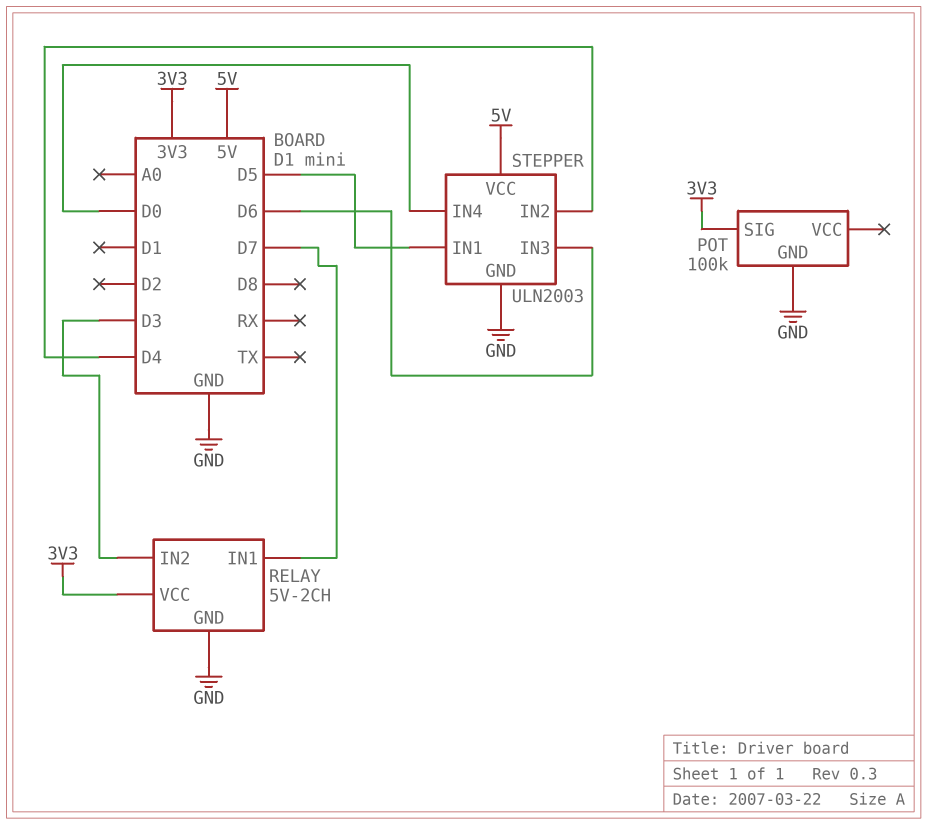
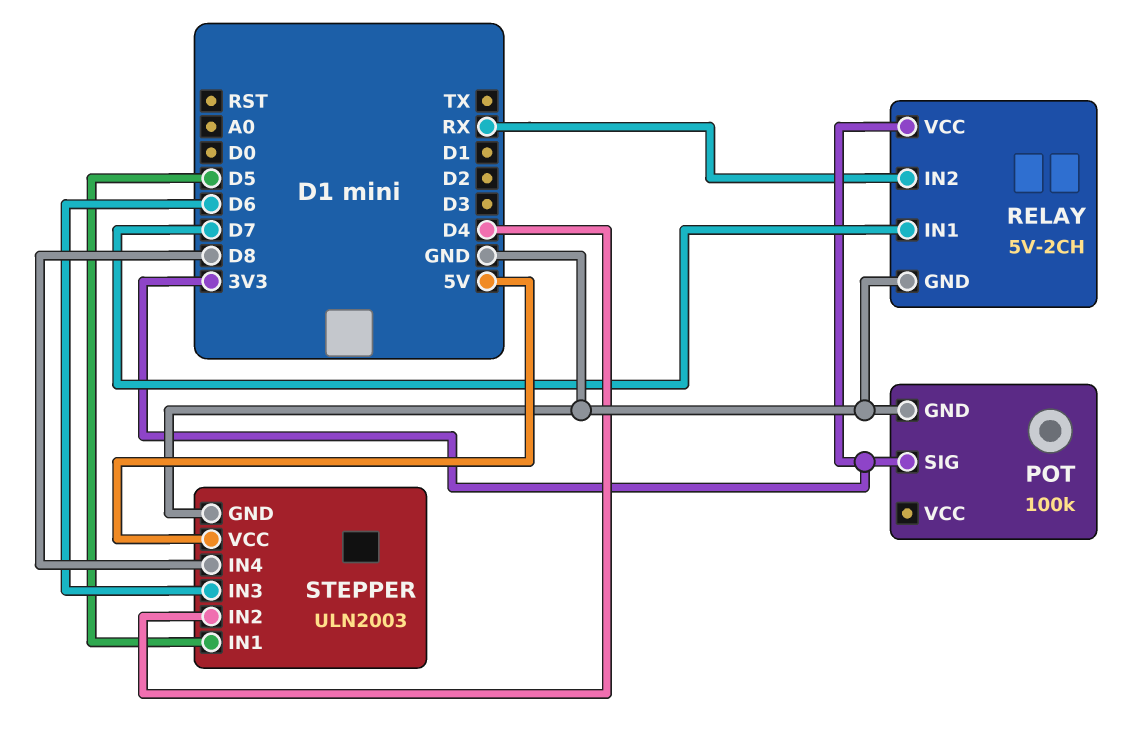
RELAY pin IN2: D3 -> RX
STEPPER pin IN4: D0 -> D8

